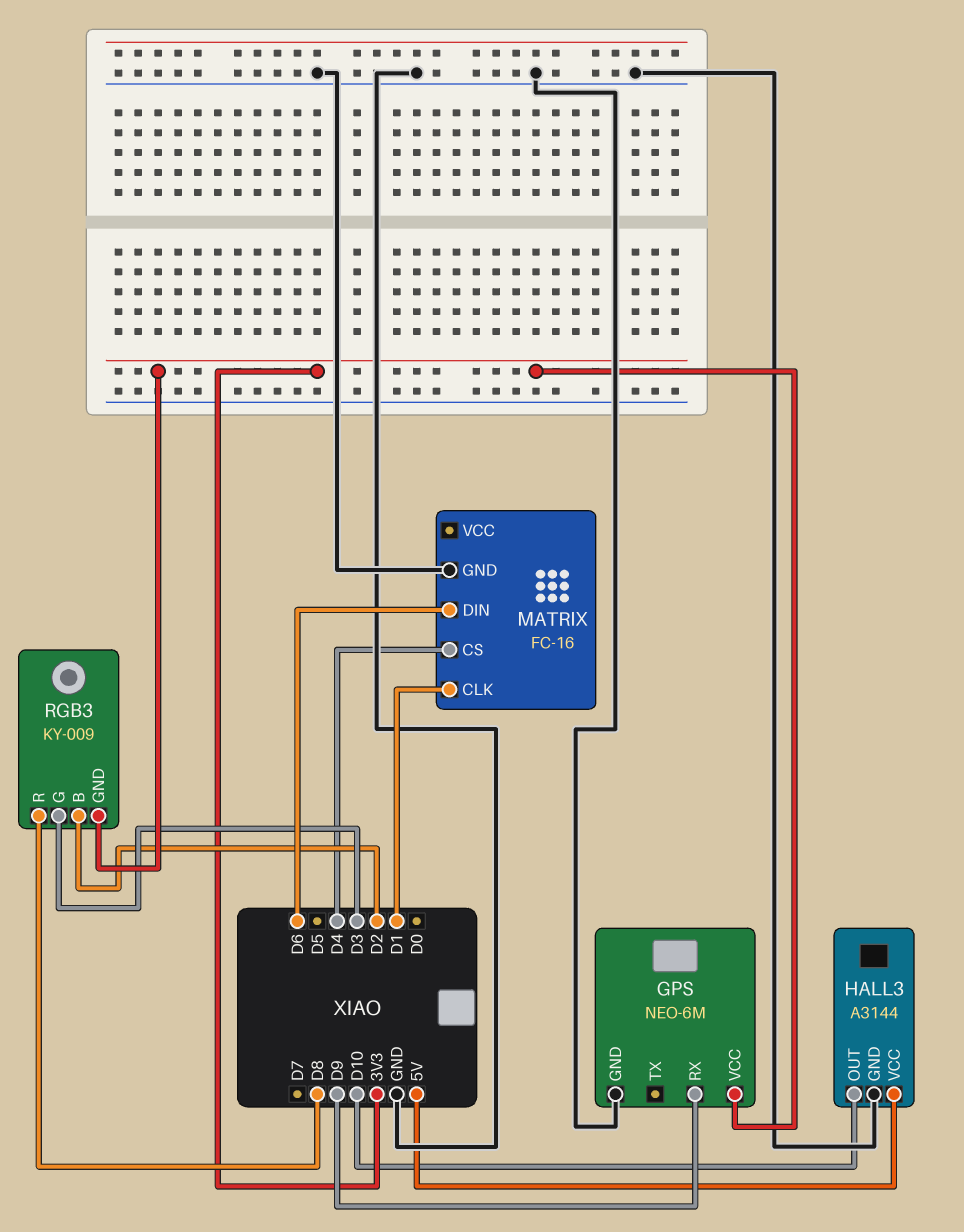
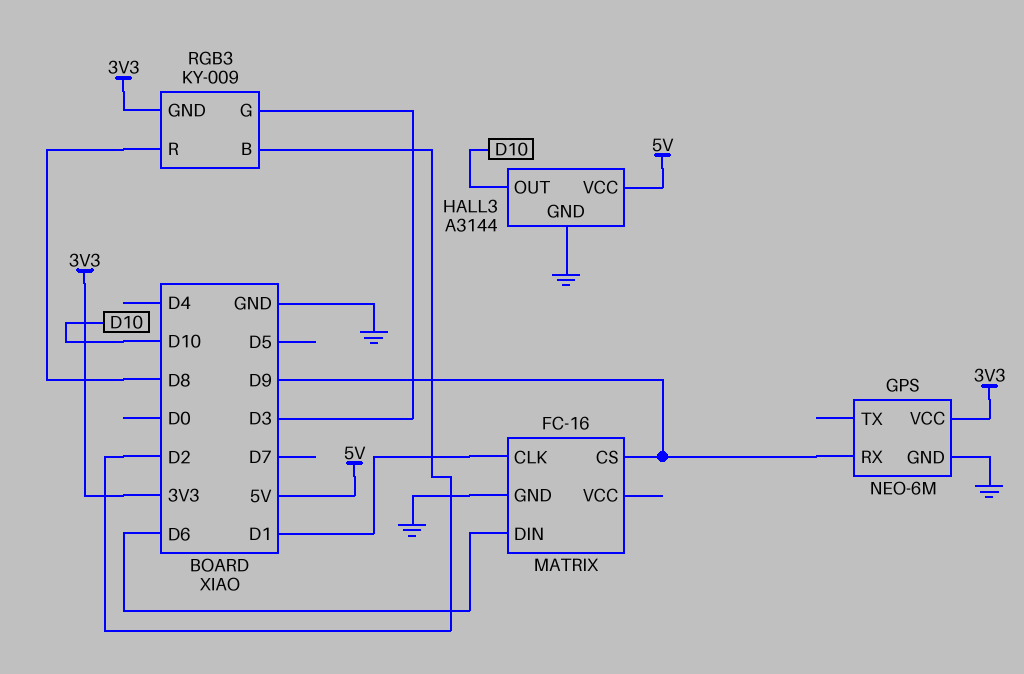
MATRIX pin CS: D4 -> D9

